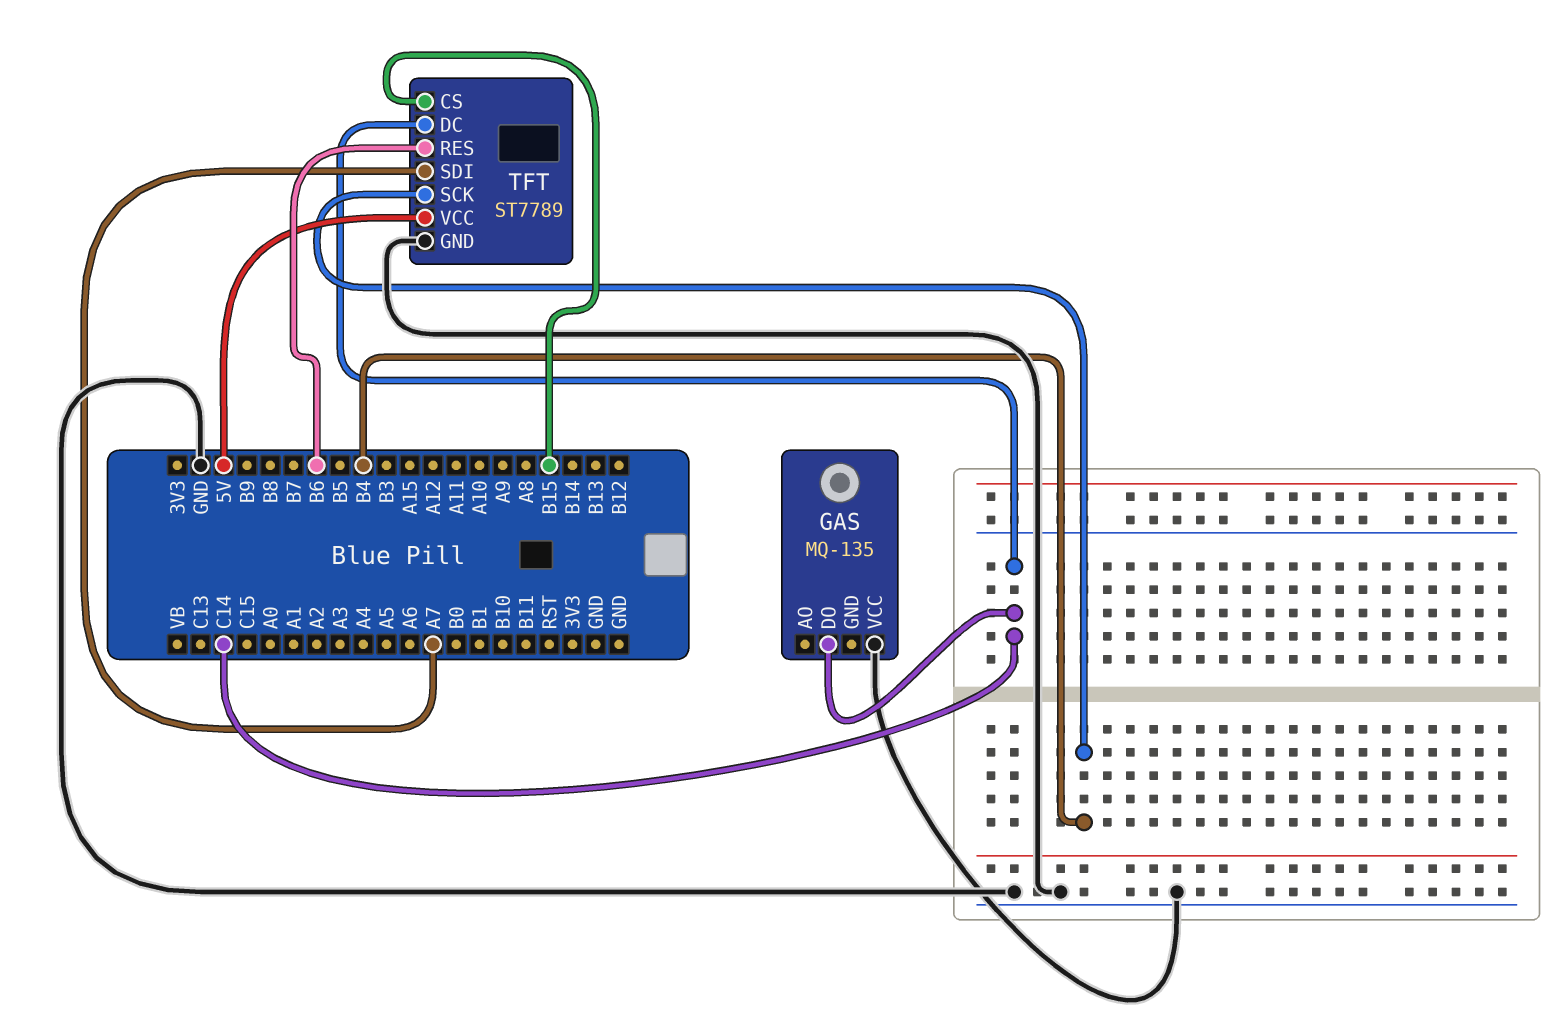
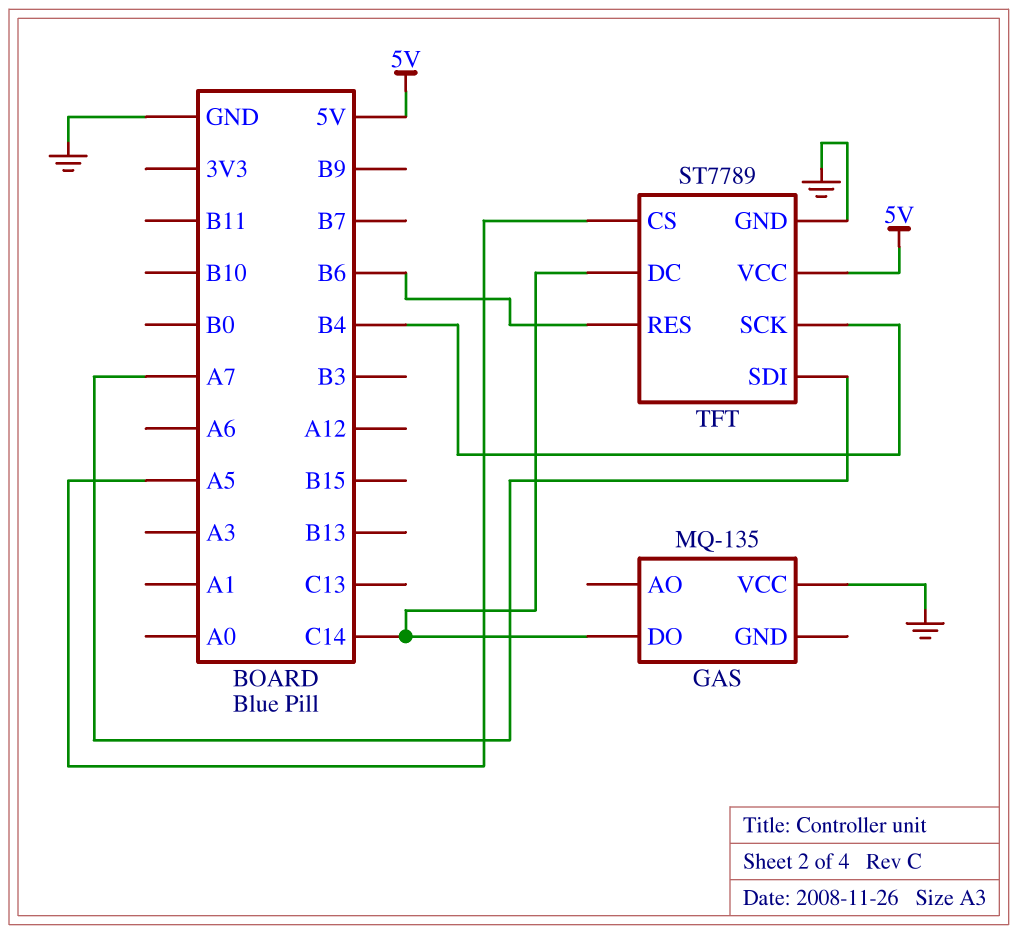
TFT pin CS: B15 -> A5

